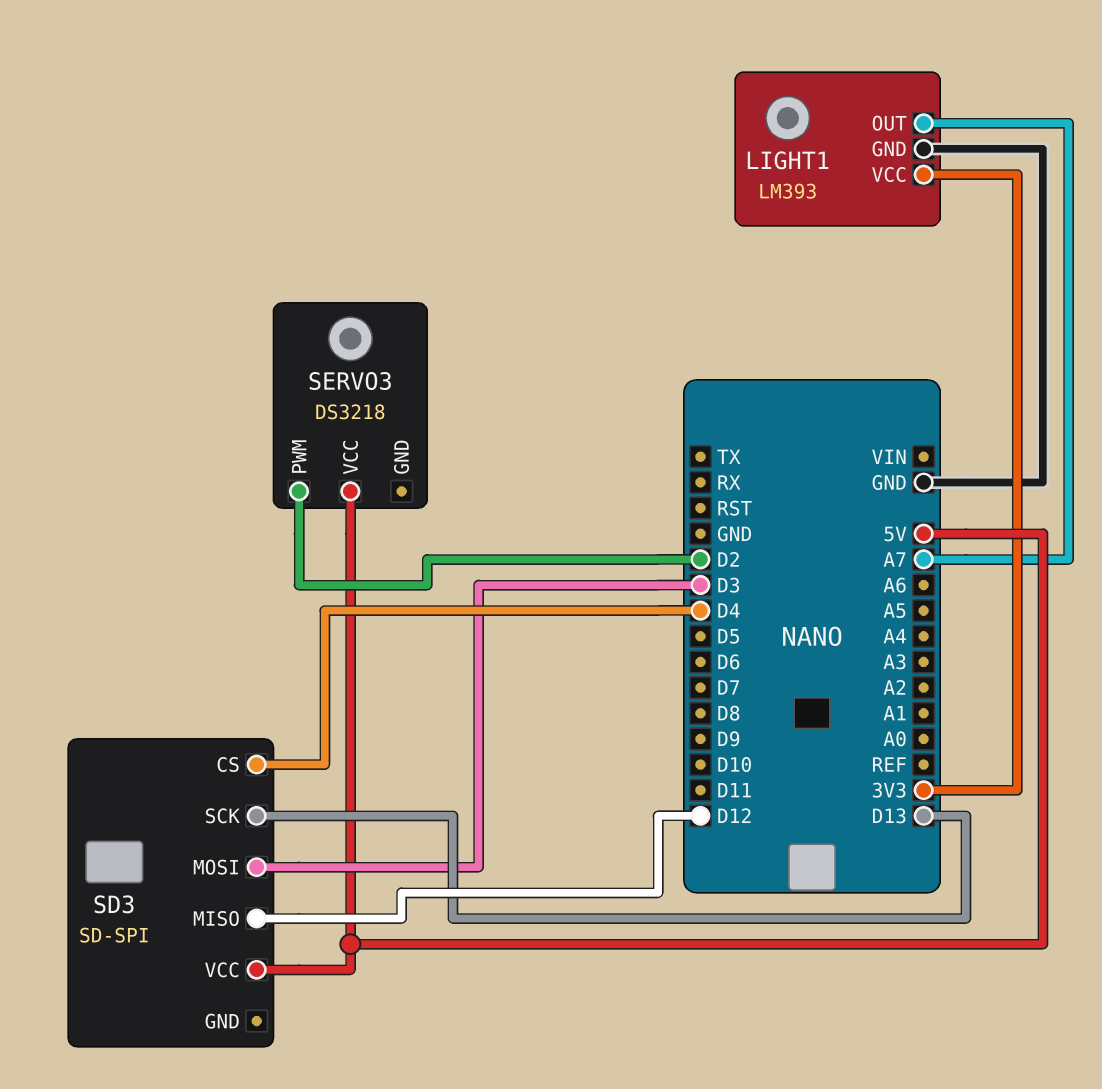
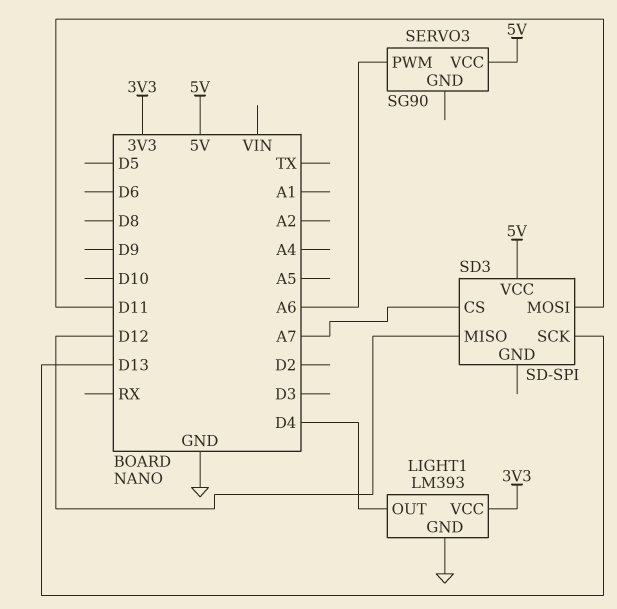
LIGHT1 pin OUT: A7 -> D4
SD3 pin CS: D4 -> A7
SD3 pin MOSI: D3 -> D11
SERVO3: DS3218 -> SG90
SERVO3 pin PWM: D2 -> A6

